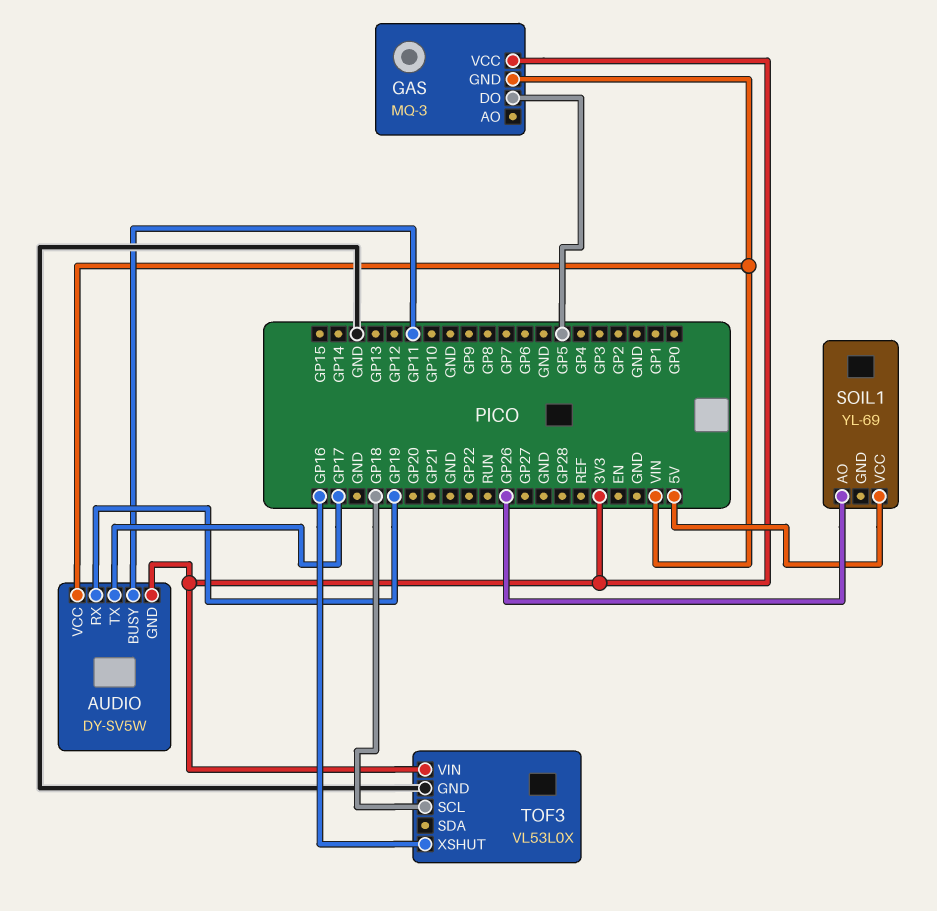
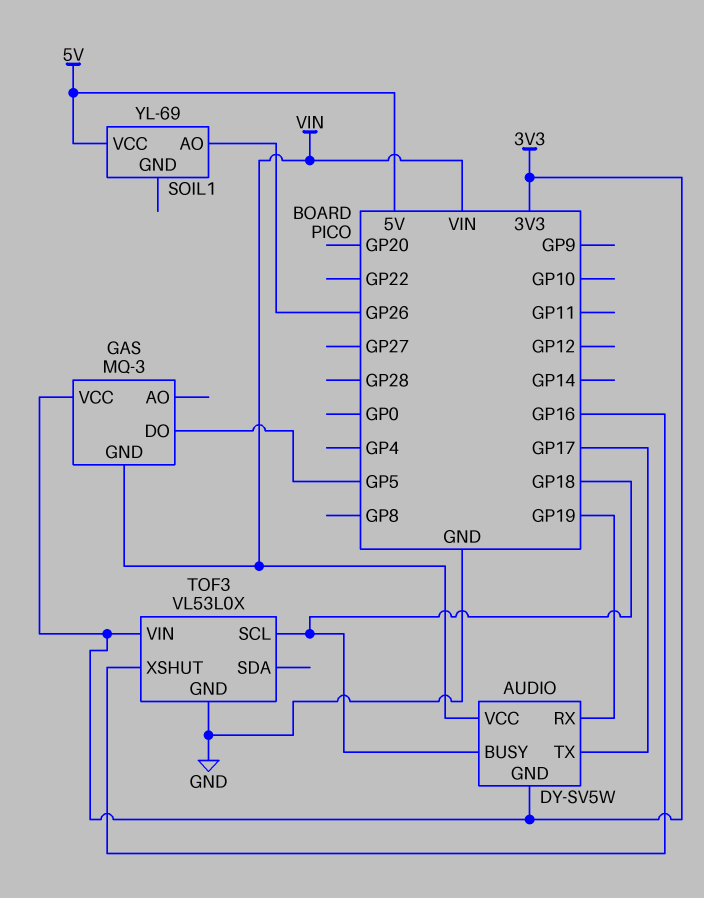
AUDIO pin BUSY: GP11 -> GP18

